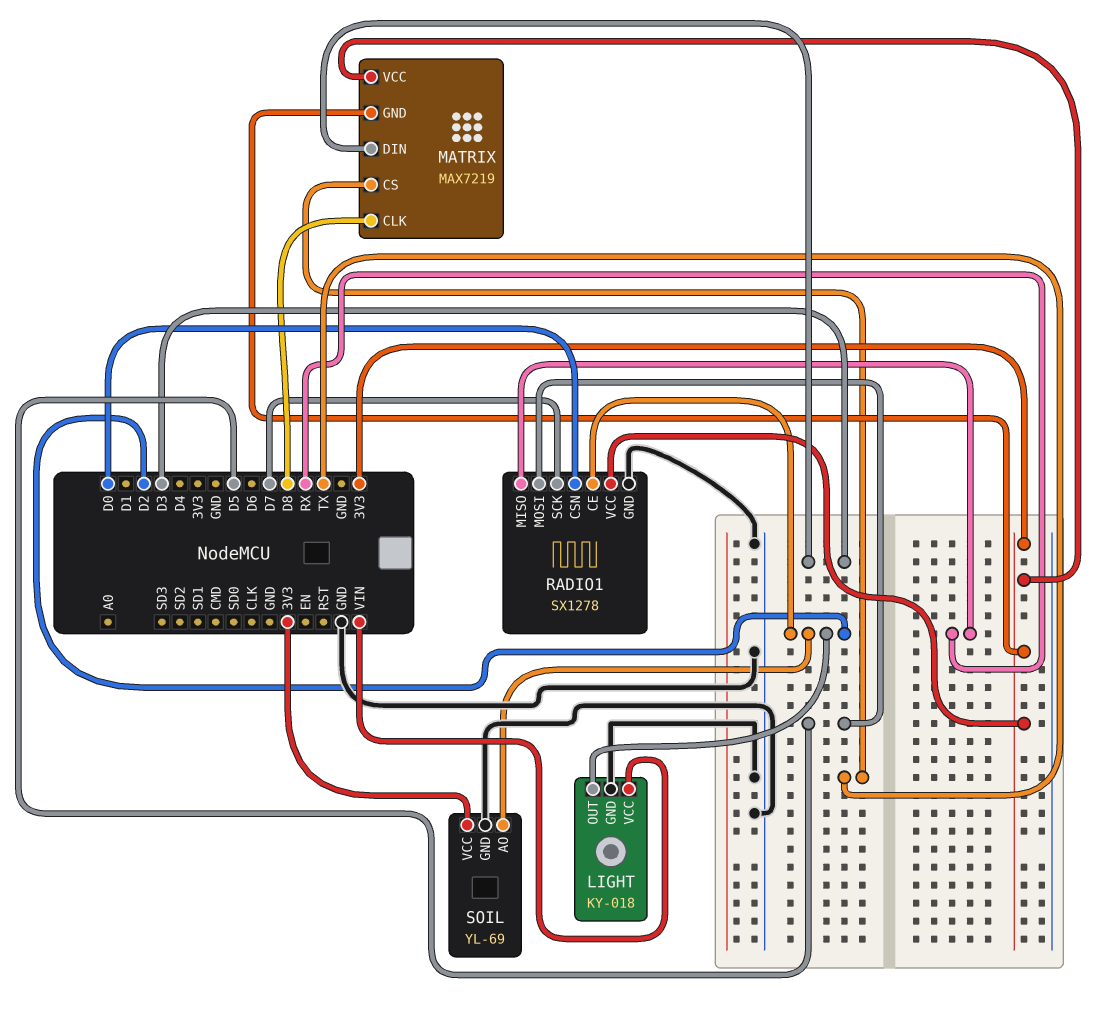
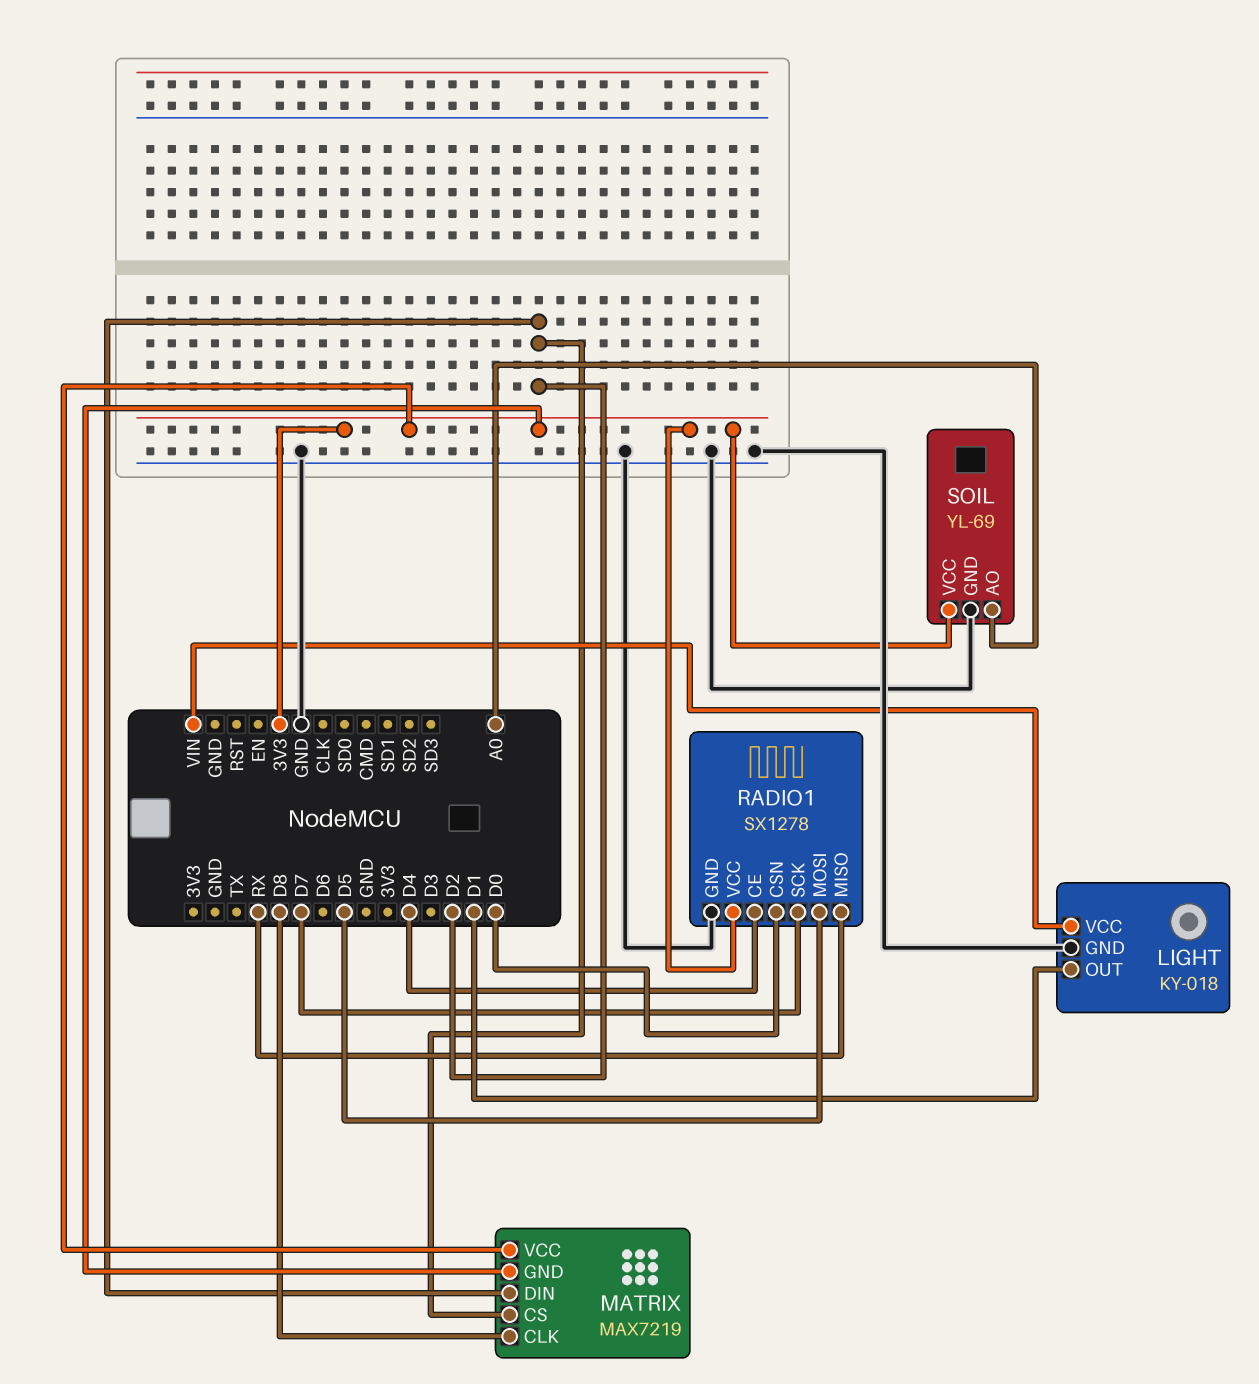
LIGHT pin OUT: D2 -> D1
MATRIX pin CS: TX -> D2
MATRIX pin DIN: D3 -> D2
RADIO1 pin CE: D2 -> D4
SOIL pin AO: D2 -> A0

